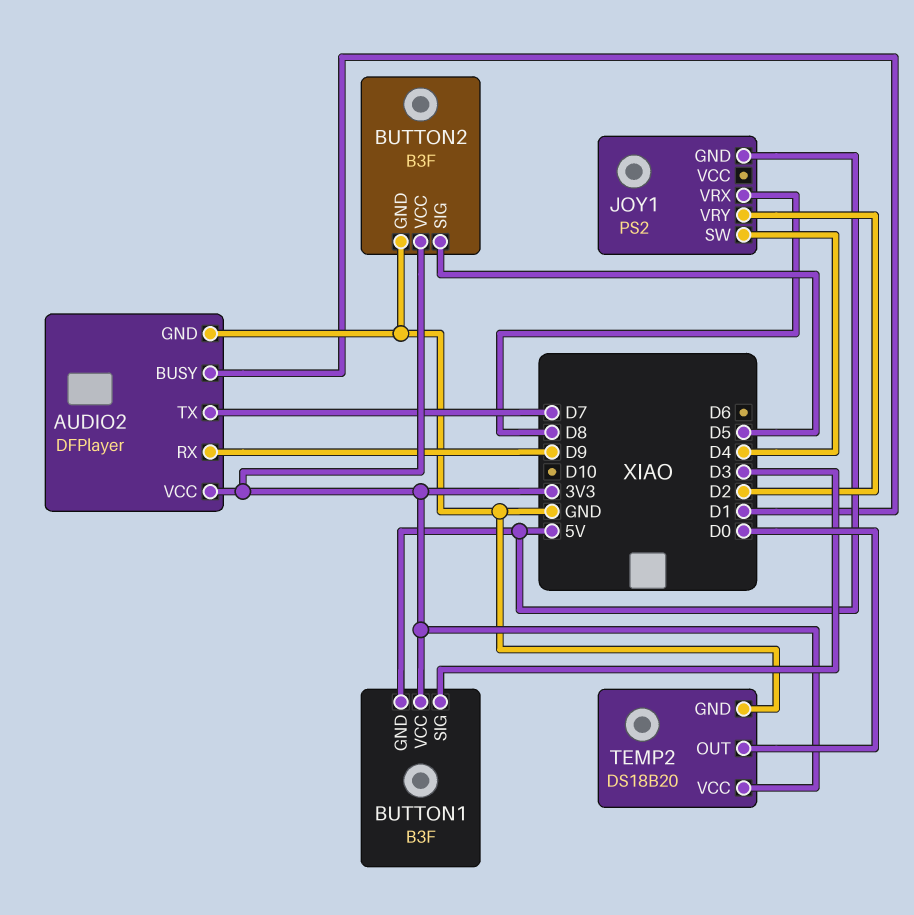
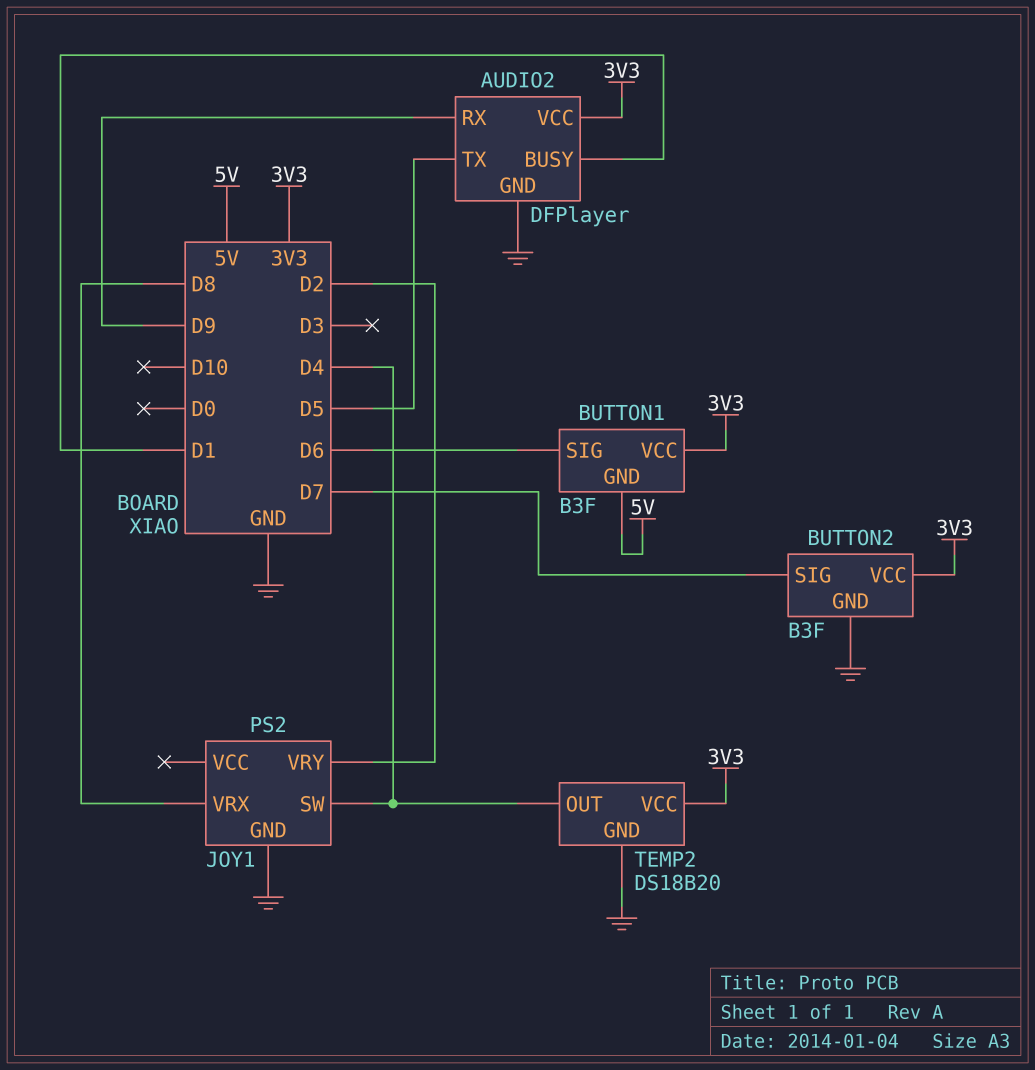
AUDIO2 pin TX: D7 -> D5
BUTTON1 pin SIG: D3 -> D6
BUTTON2 pin SIG: D5 -> D7
JOY1 pin GND: 5V -> GND
TEMP2 pin OUT: D0 -> D4

